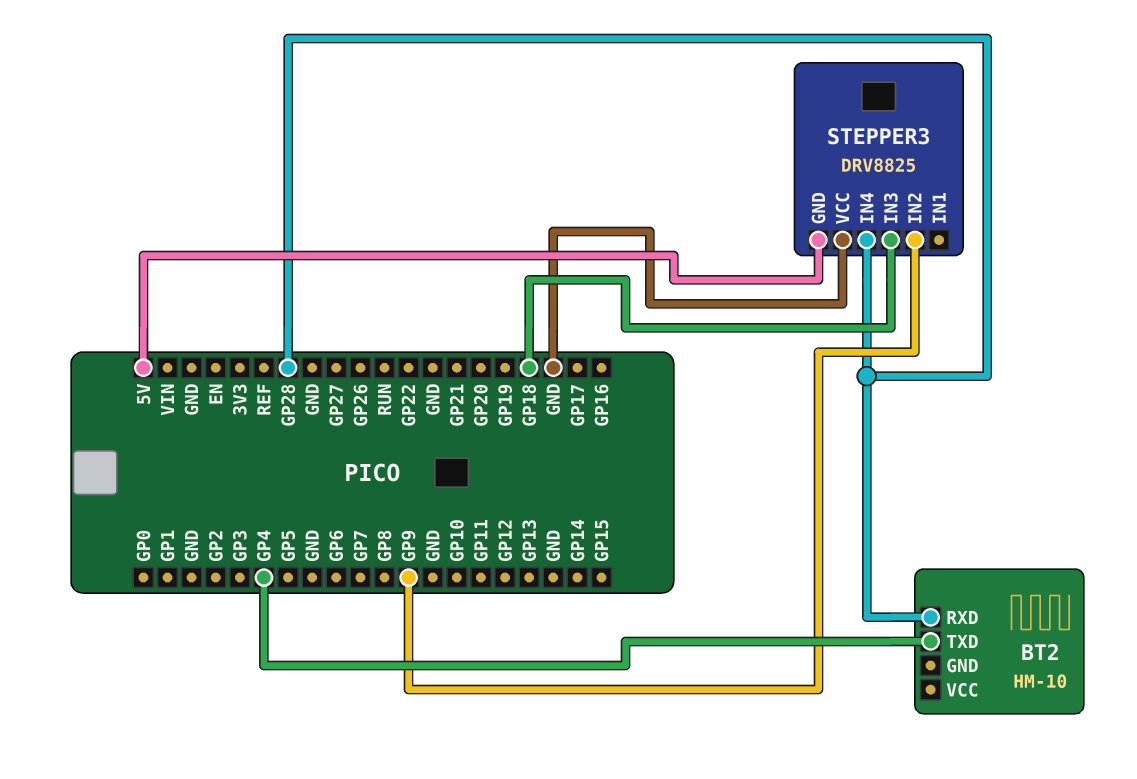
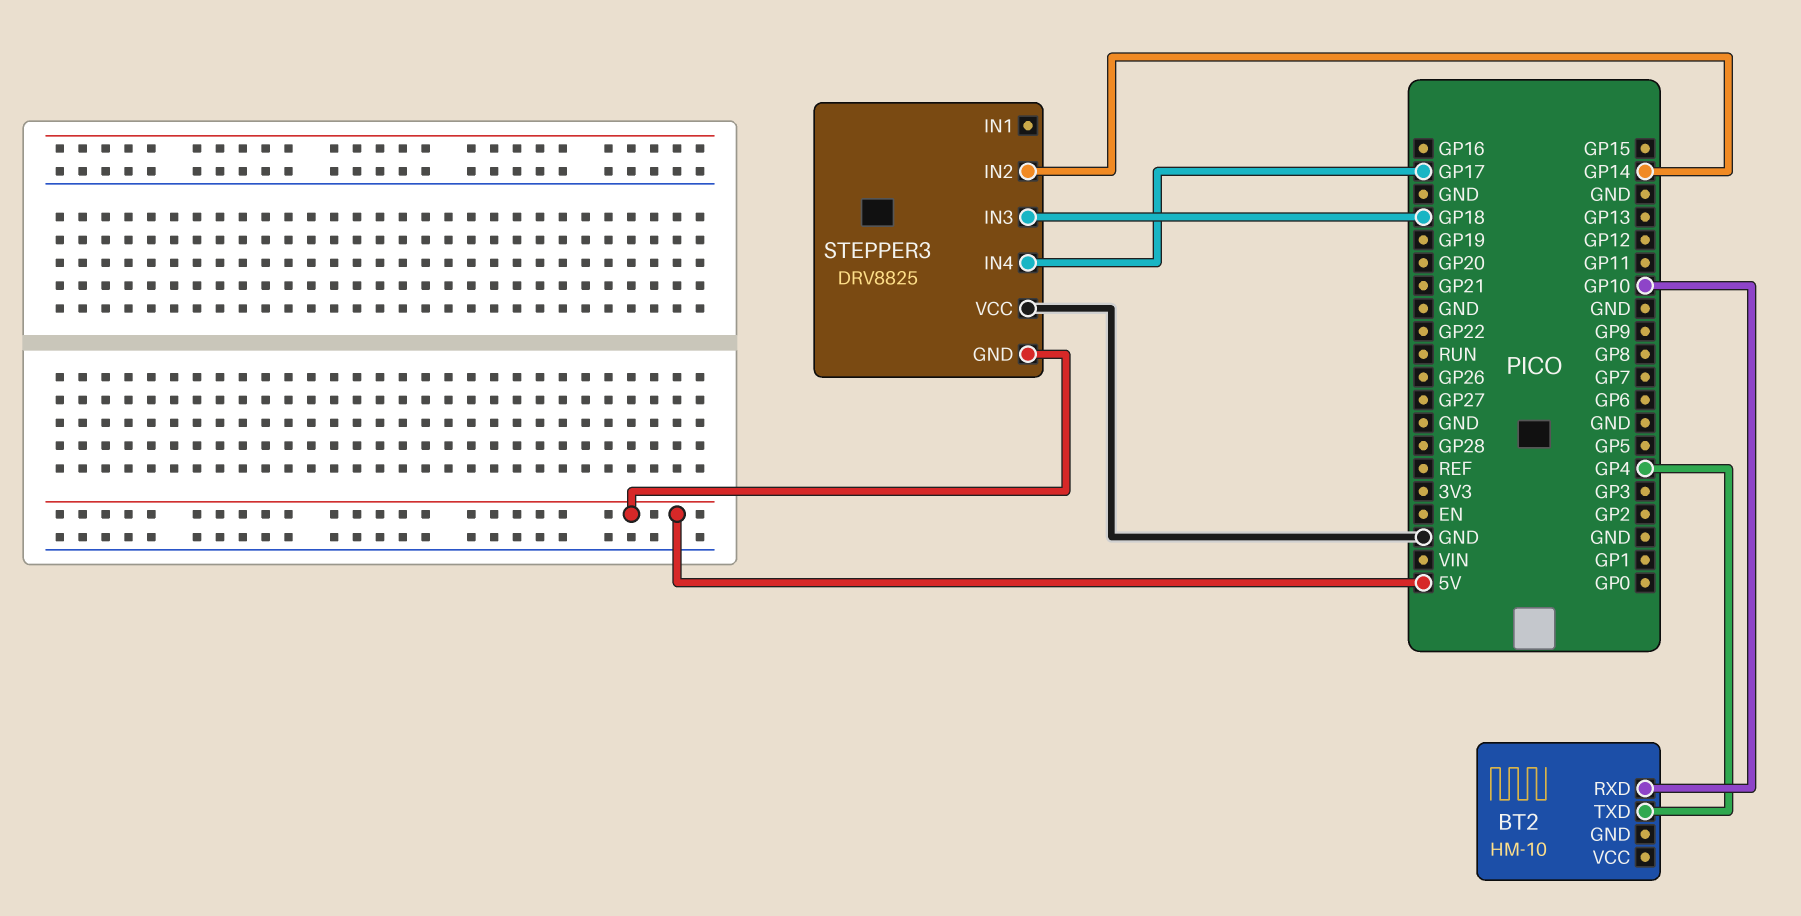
BT2 pin RXD: GP28 -> GP10
STEPPER3 pin IN2: GP9 -> GP14
STEPPER3 pin IN4: GP28 -> GP17

